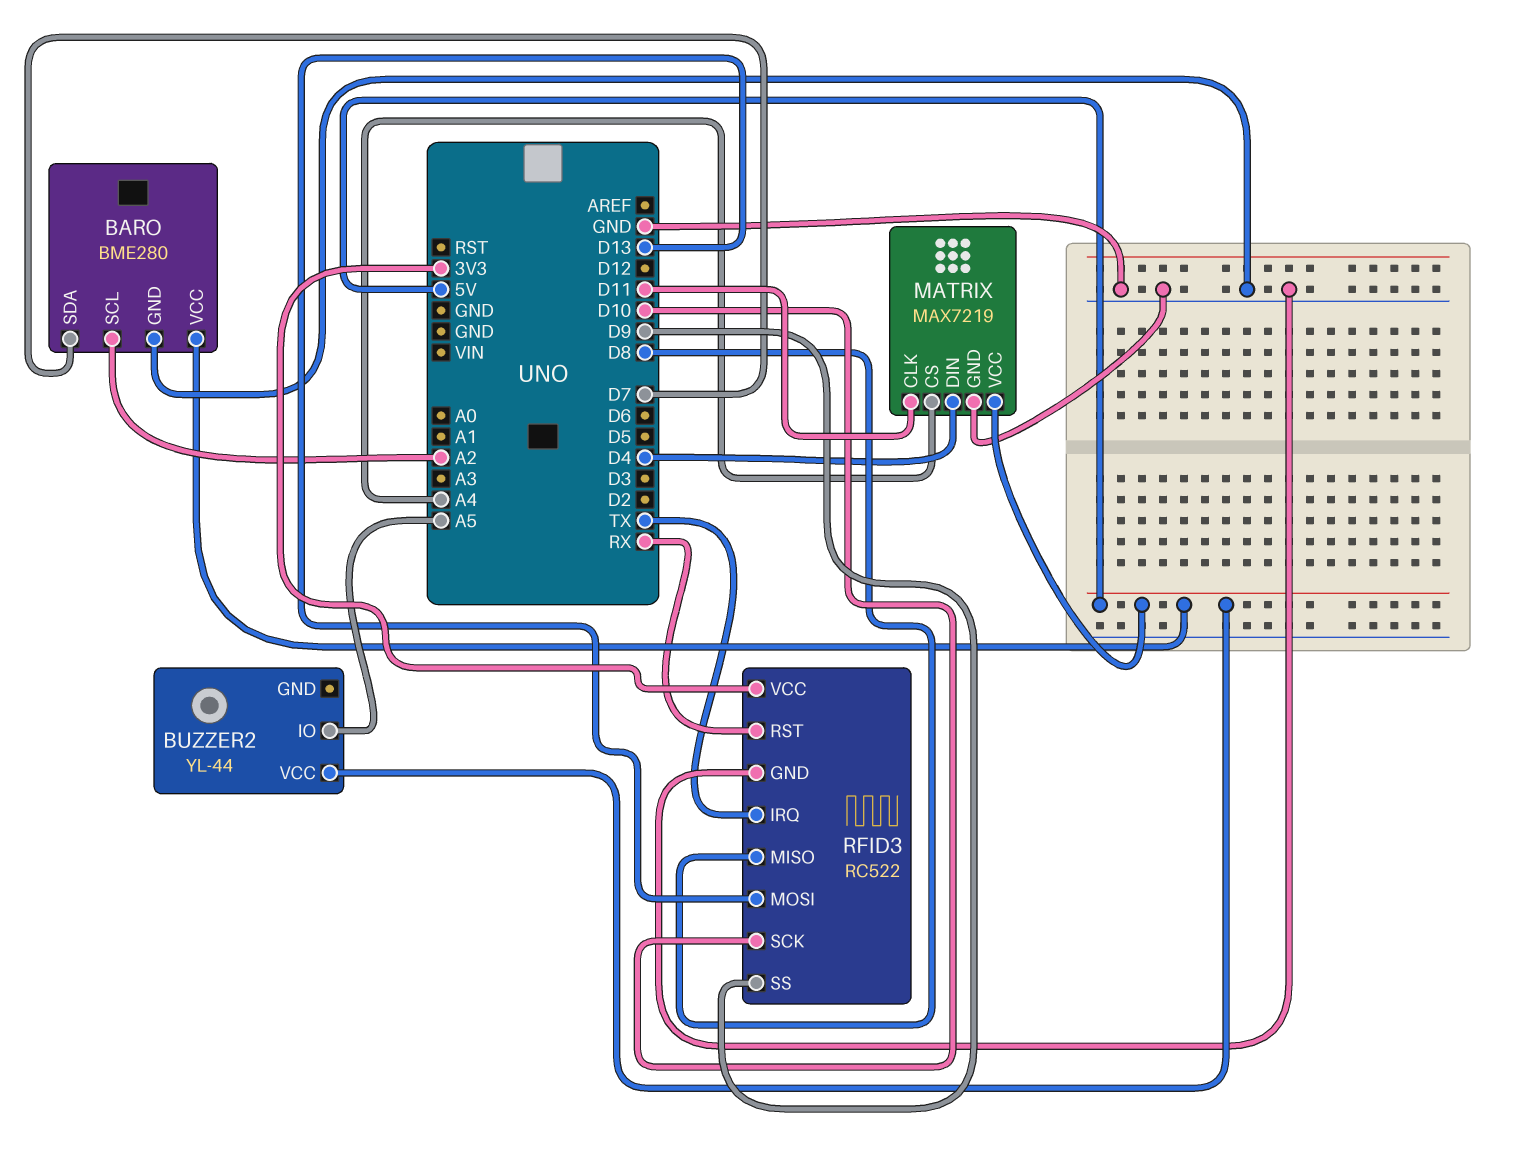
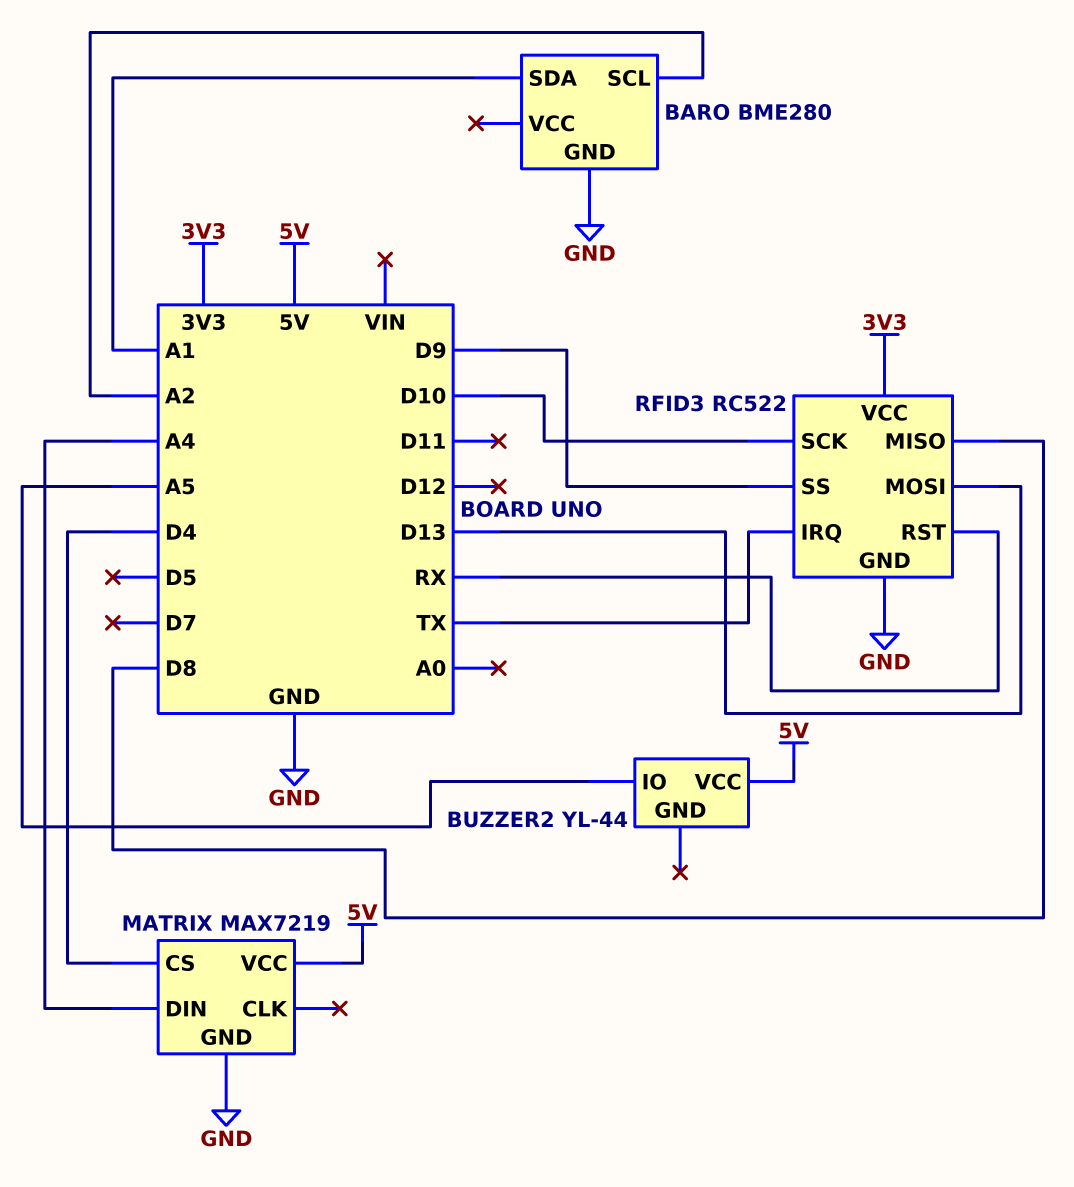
BARO pin SDA: D7 -> A1
BARO pin VCC: 5V -> none
MATRIX pin CLK: D11 -> none
MATRIX pin CS: A4 -> D4
MATRIX pin DIN: D4 -> A4

